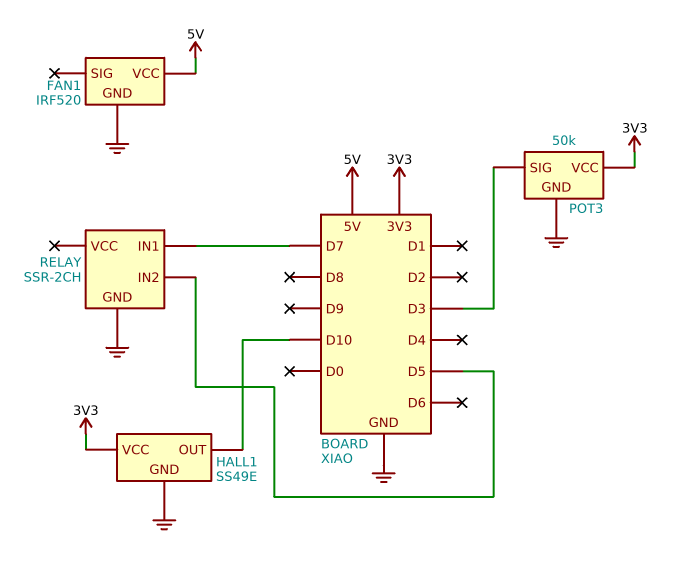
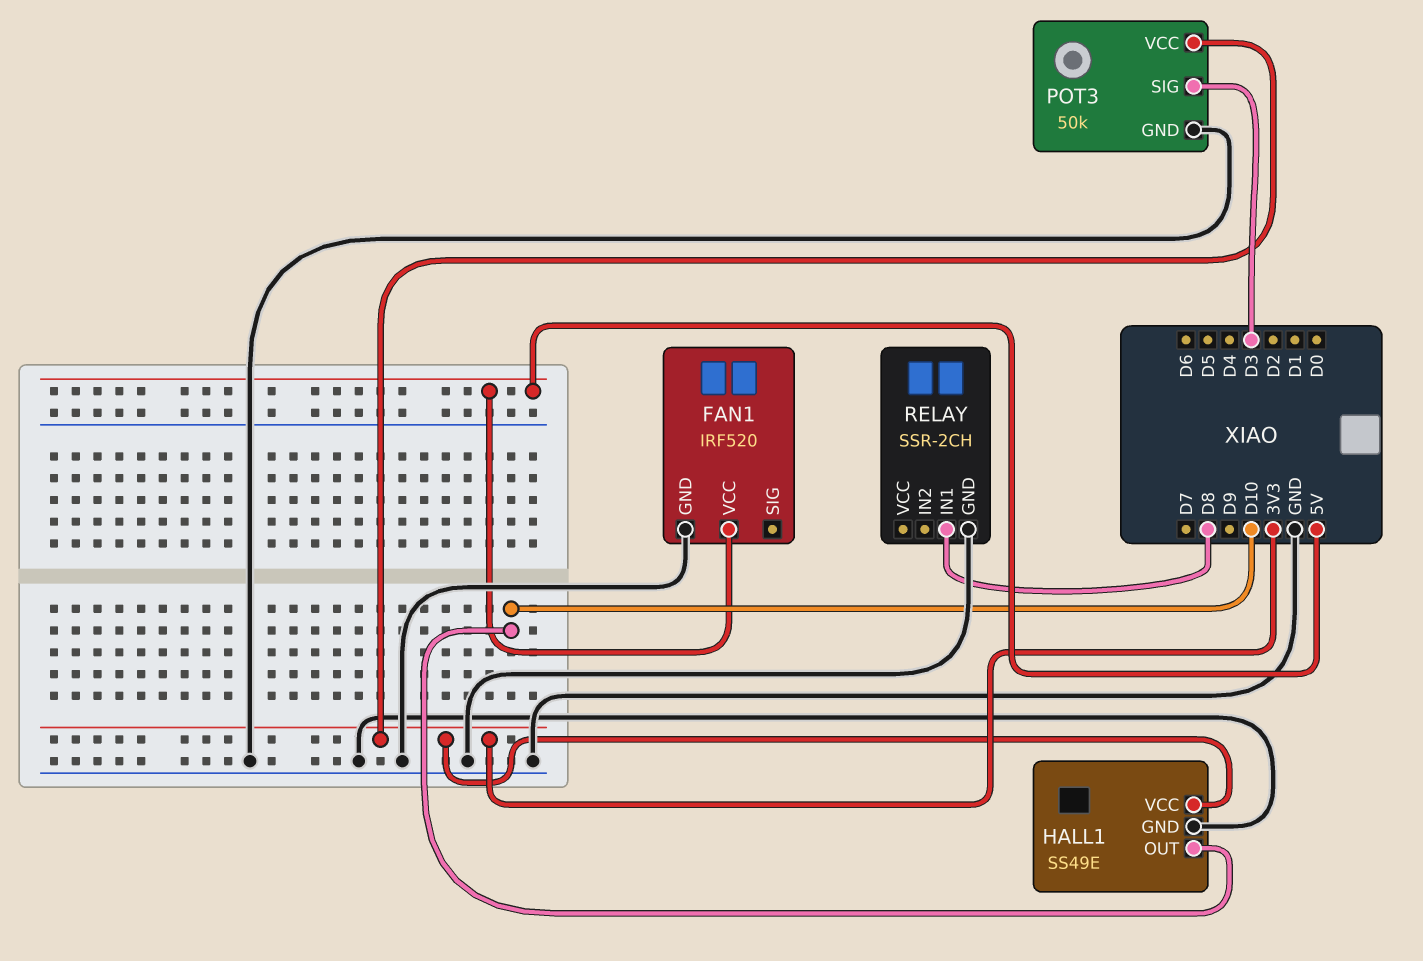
RELAY pin IN1: D7 -> D8
RELAY pin IN2: D5 -> none

